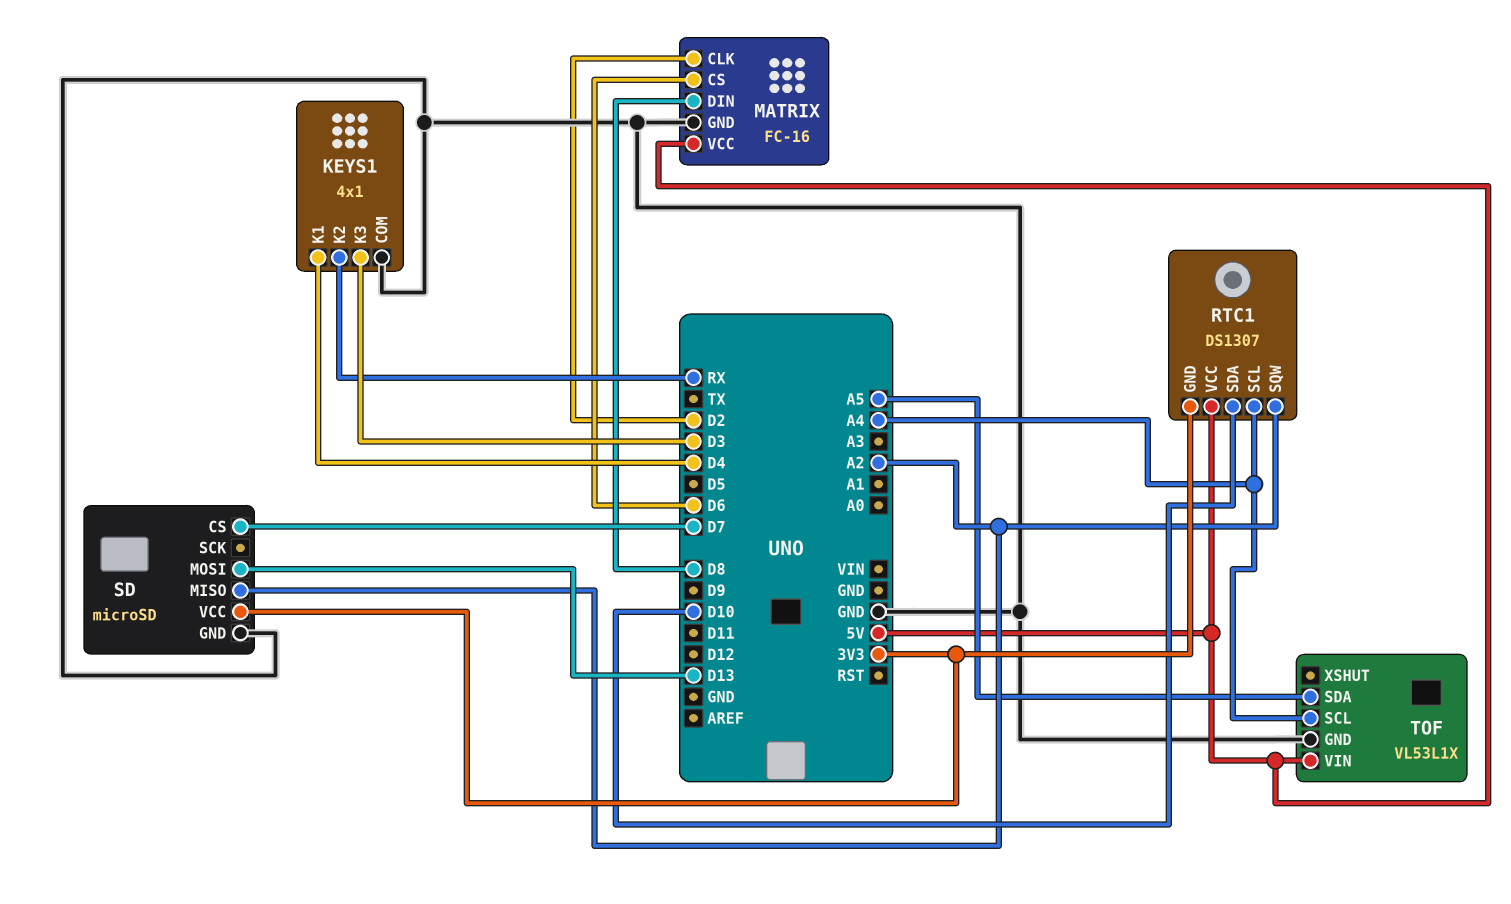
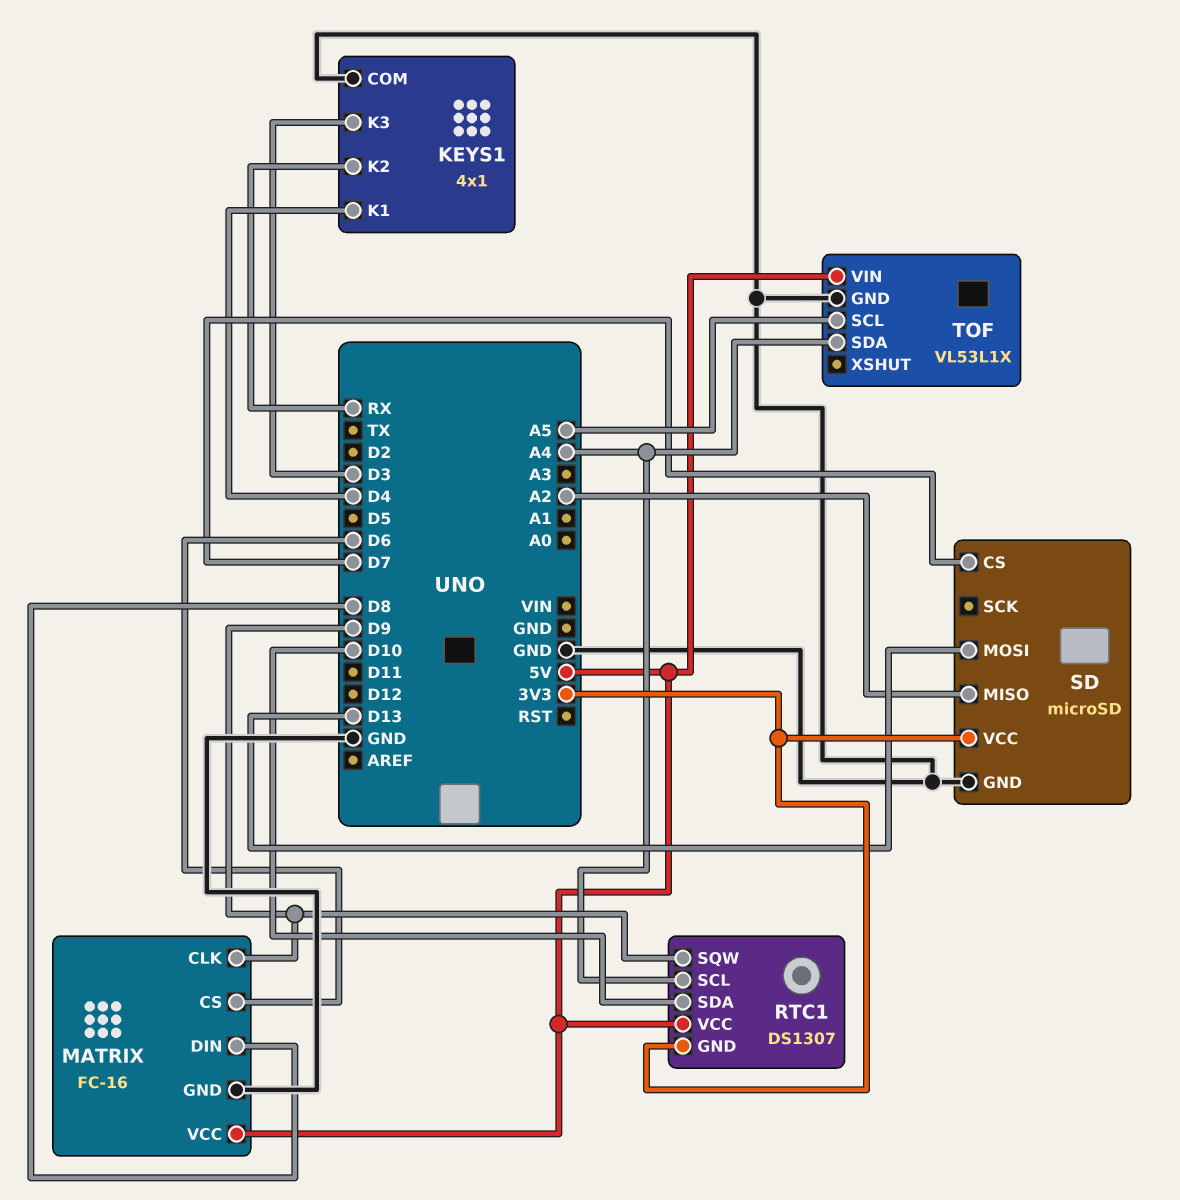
MATRIX pin CLK: D2 -> D9
RTC1 pin SQW: A2 -> D9
TOF pin SCL: A4 -> A5
TOF pin SDA: A5 -> A4

